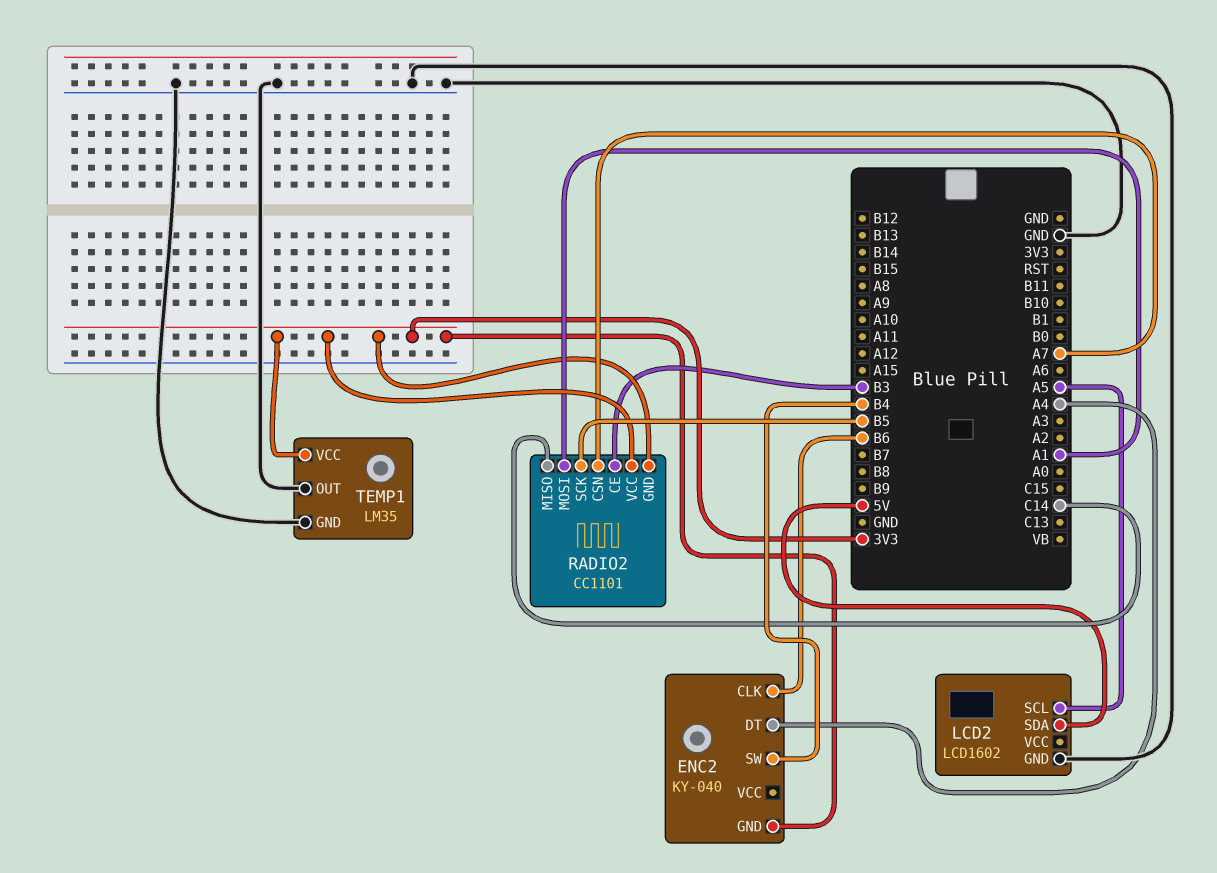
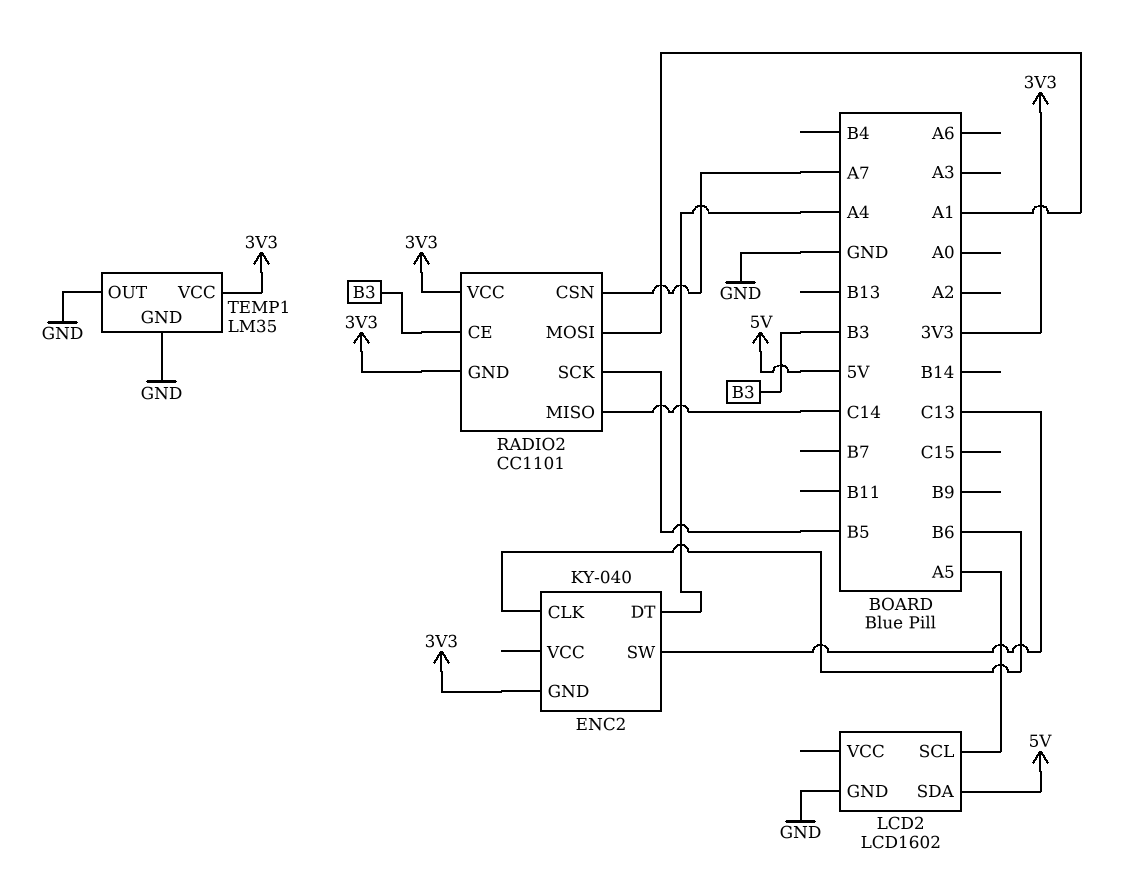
ENC2 pin SW: B4 -> C13

